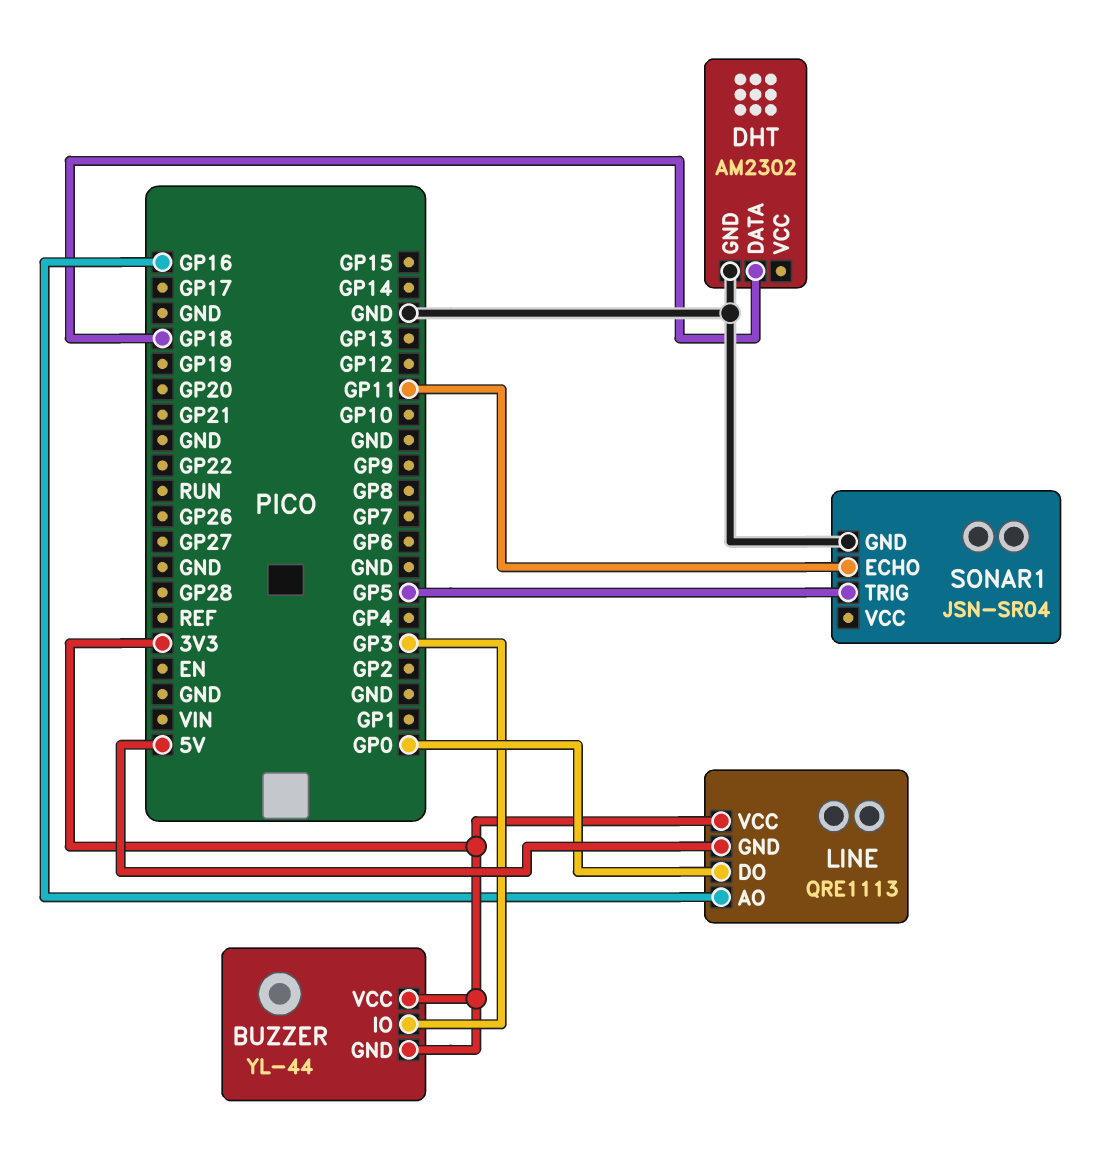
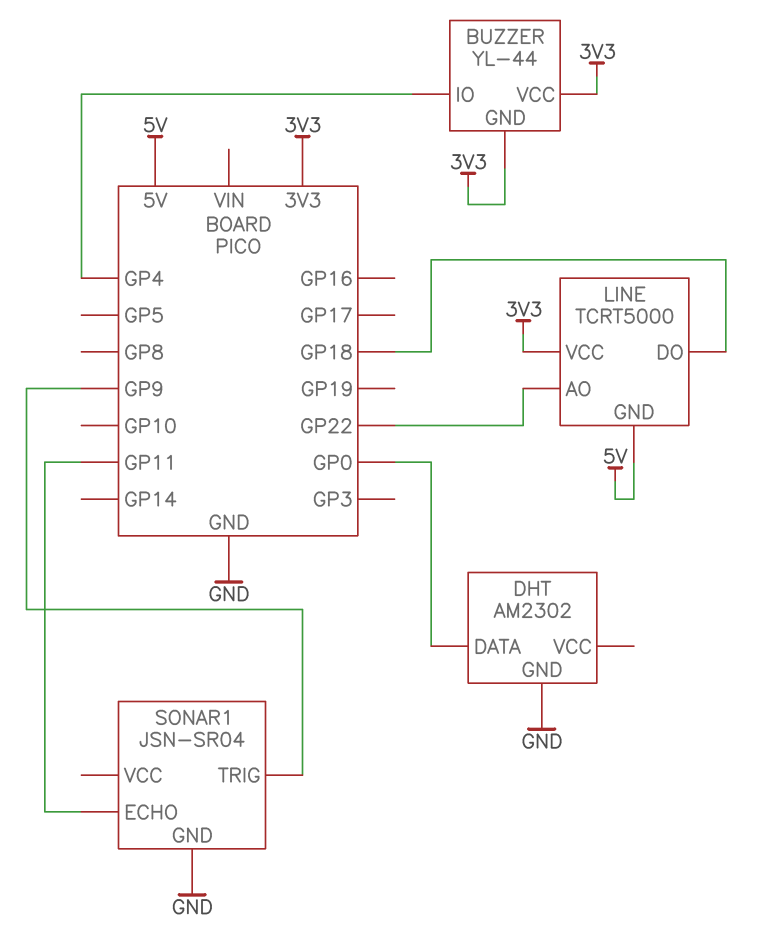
BUZZER pin IO: GP3 -> GP4
DHT pin DATA: GP18 -> GP0
LINE: QRE1113 -> TCRT5000
LINE pin AO: GP16 -> GP22
LINE pin DO: GP0 -> GP18
SONAR1 pin TRIG: GP5 -> GP9

